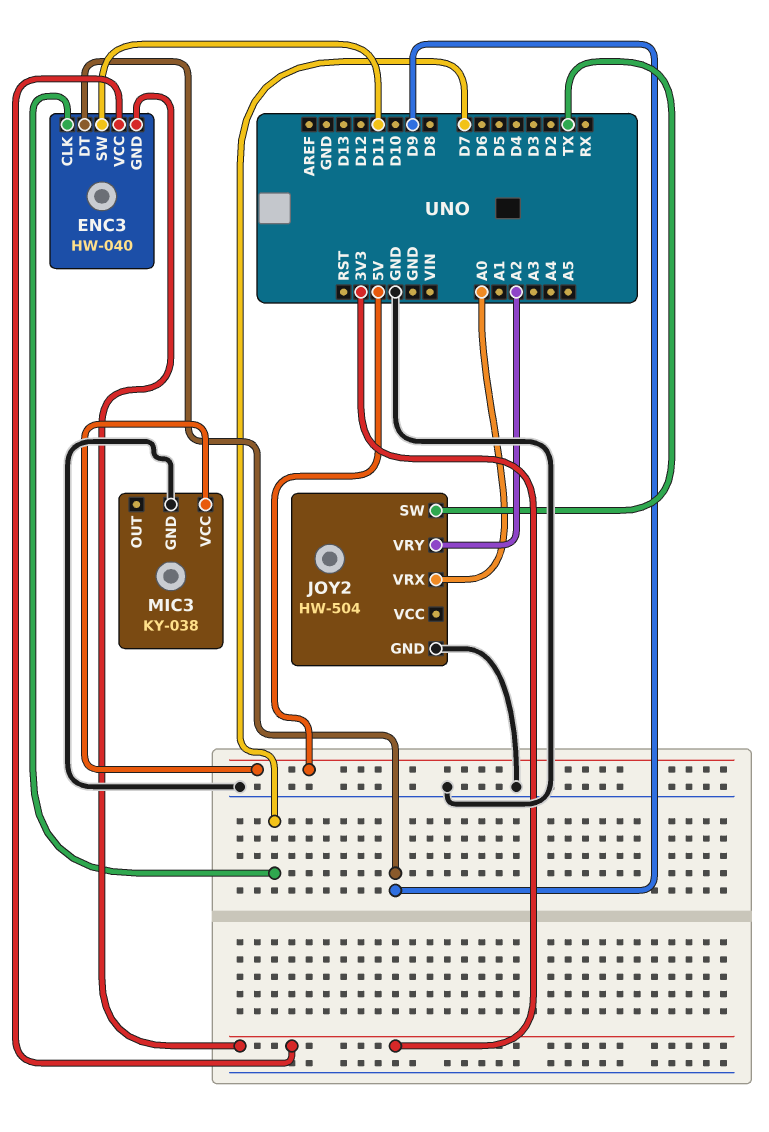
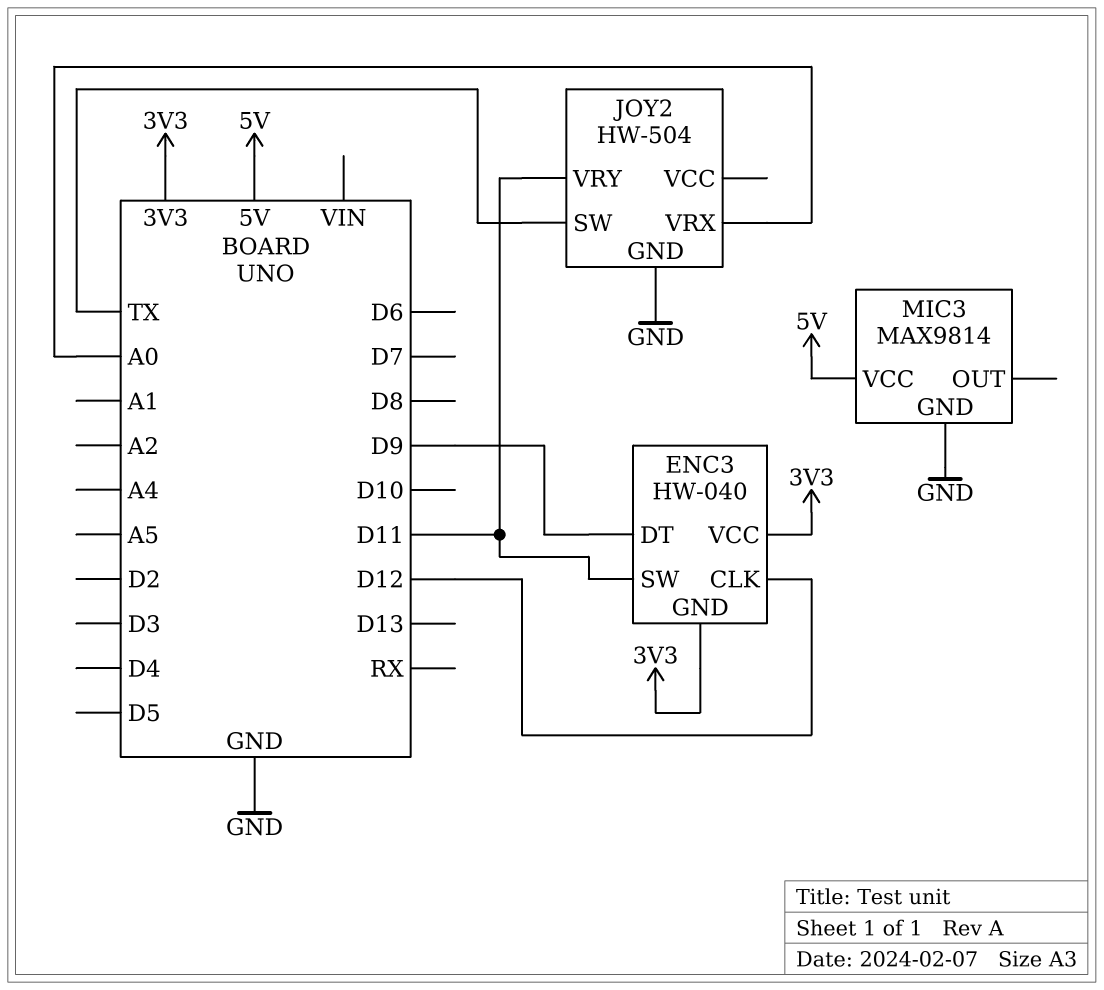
ENC3 pin CLK: D7 -> D12
JOY2 pin VRY: A2 -> D11
MIC3: KY-038 -> MAX9814

